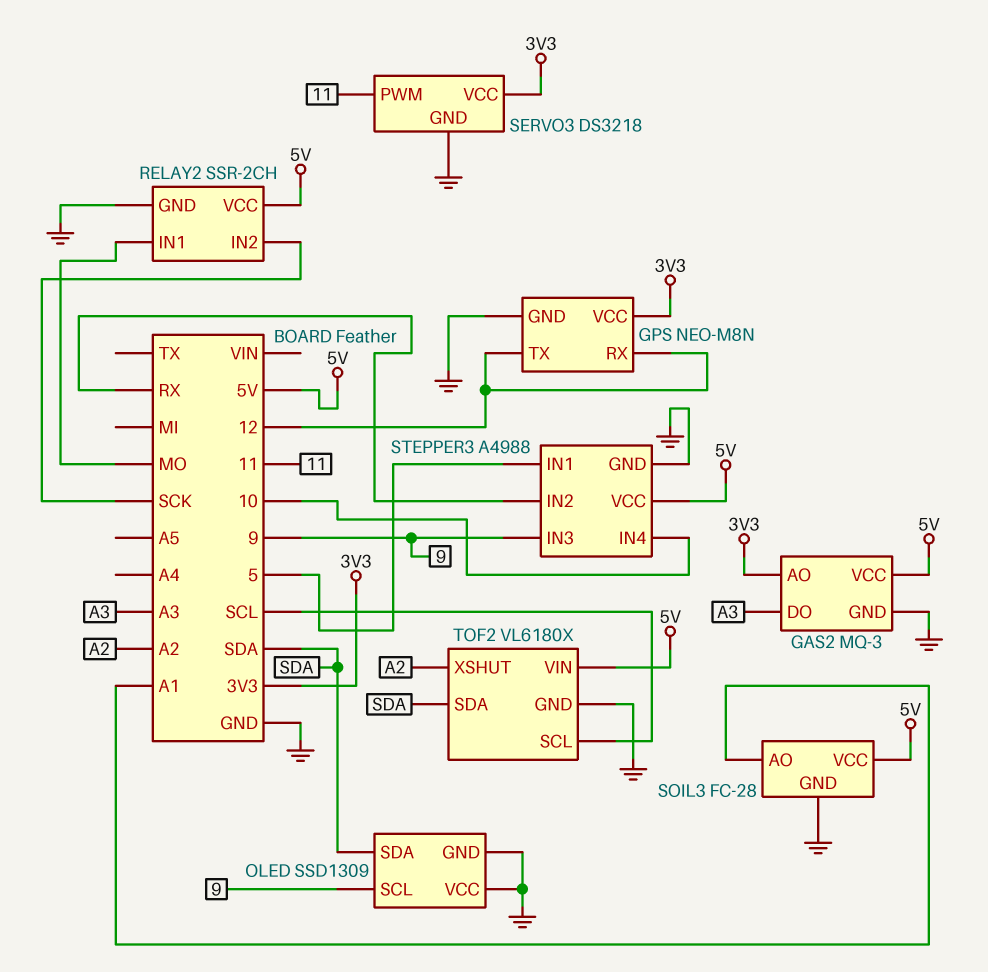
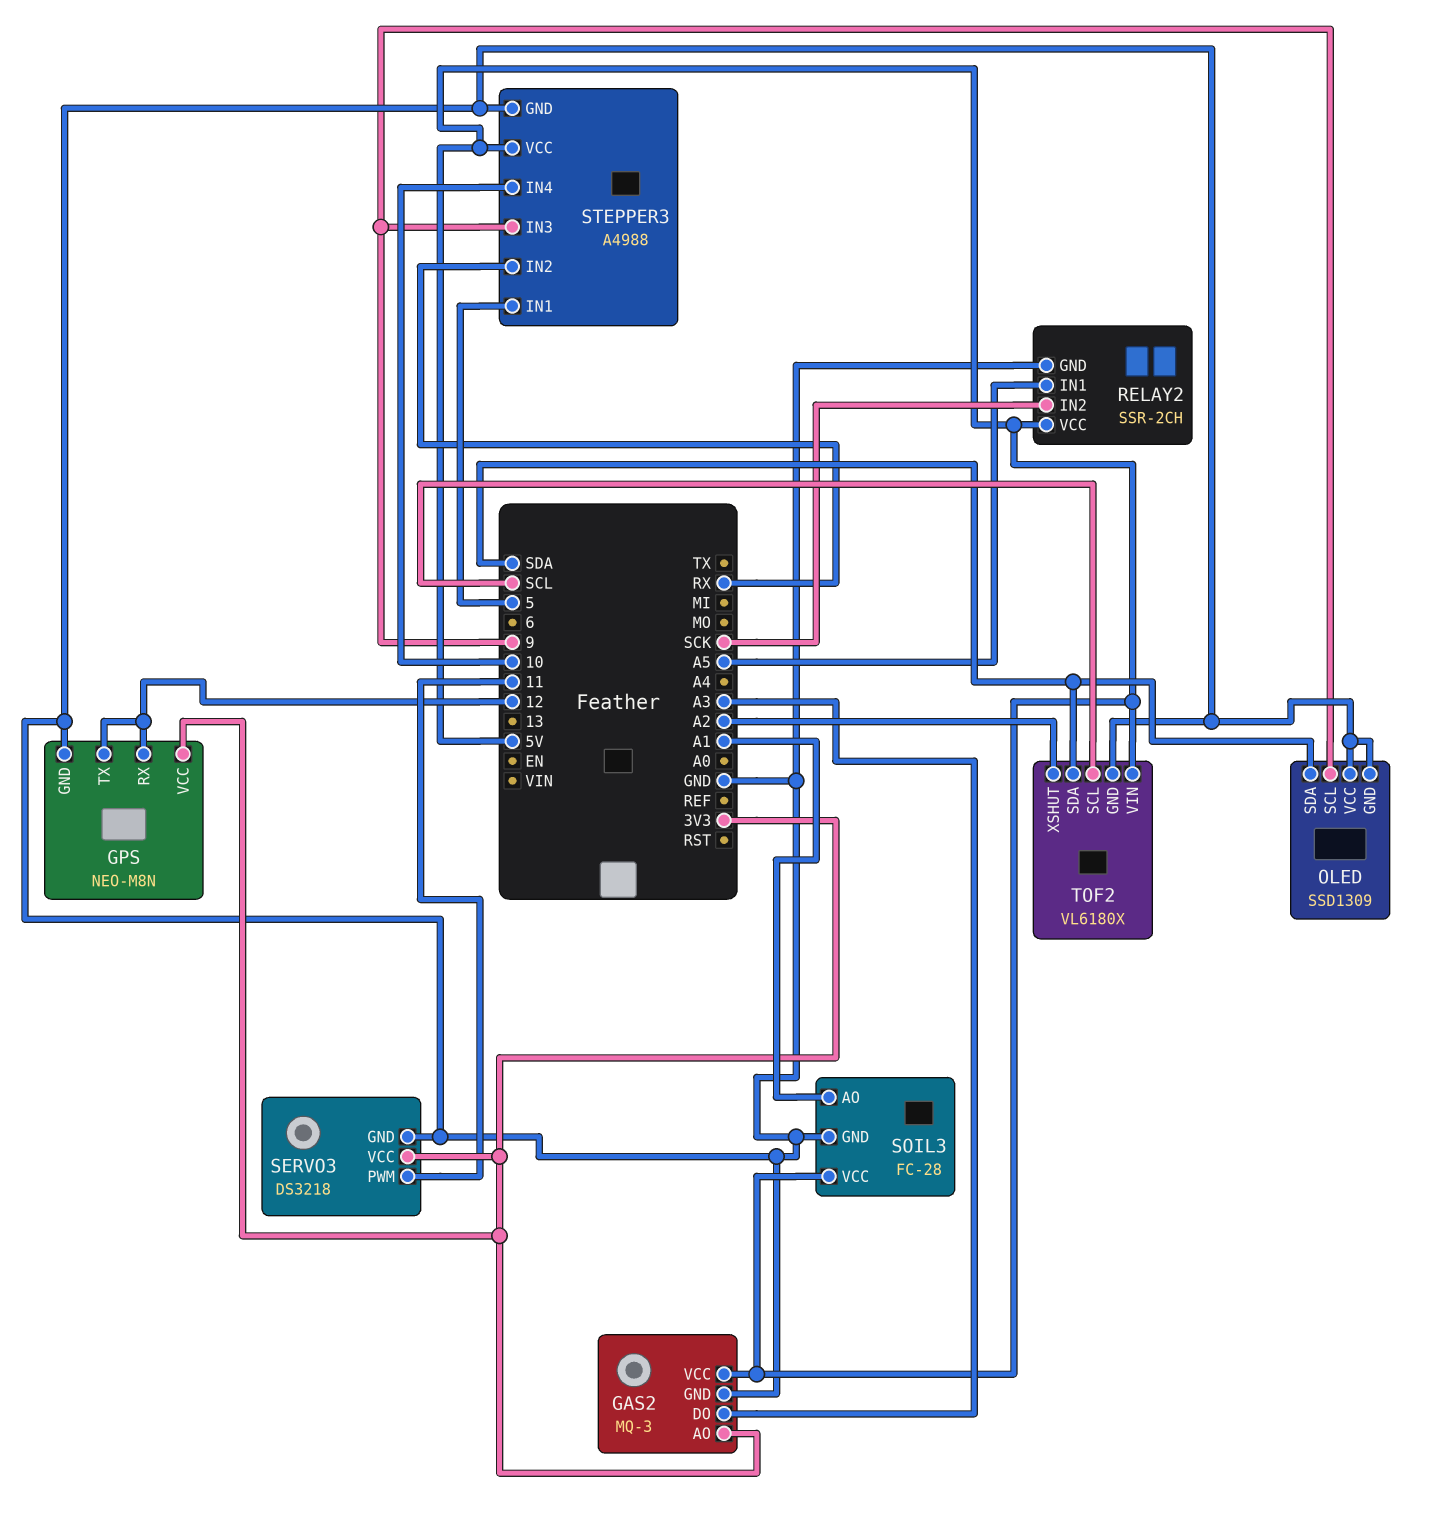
RELAY2 pin IN1: MO -> A5

